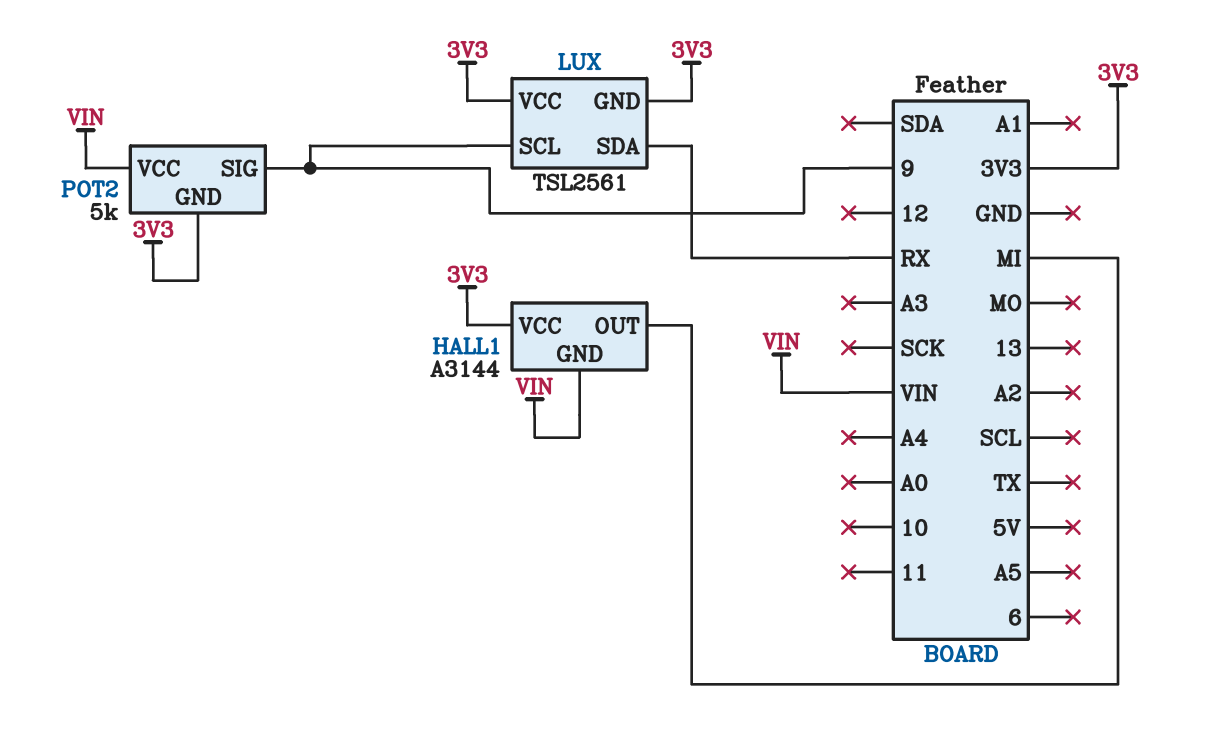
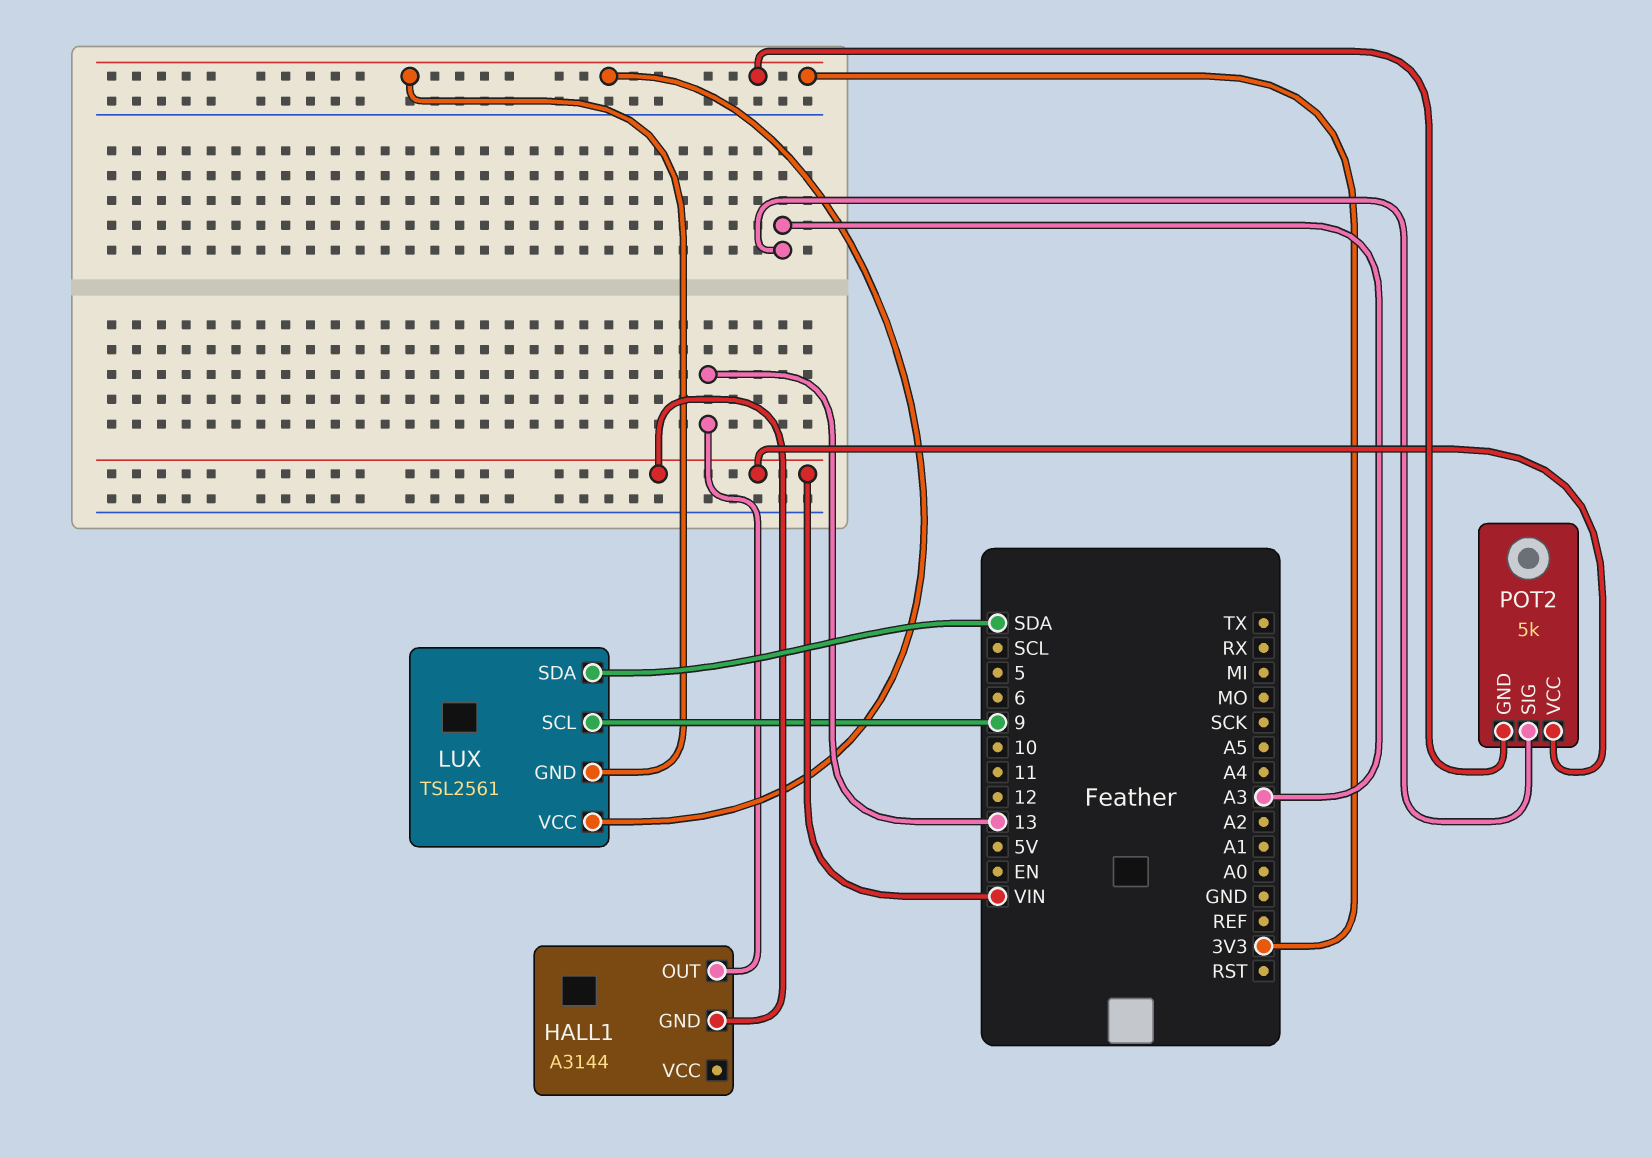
HALL1 pin OUT: MI -> 13
HALL1 pin VCC: 3V3 -> none
LUX pin SDA: RX -> SDA
POT2 pin SIG: 9 -> A3

